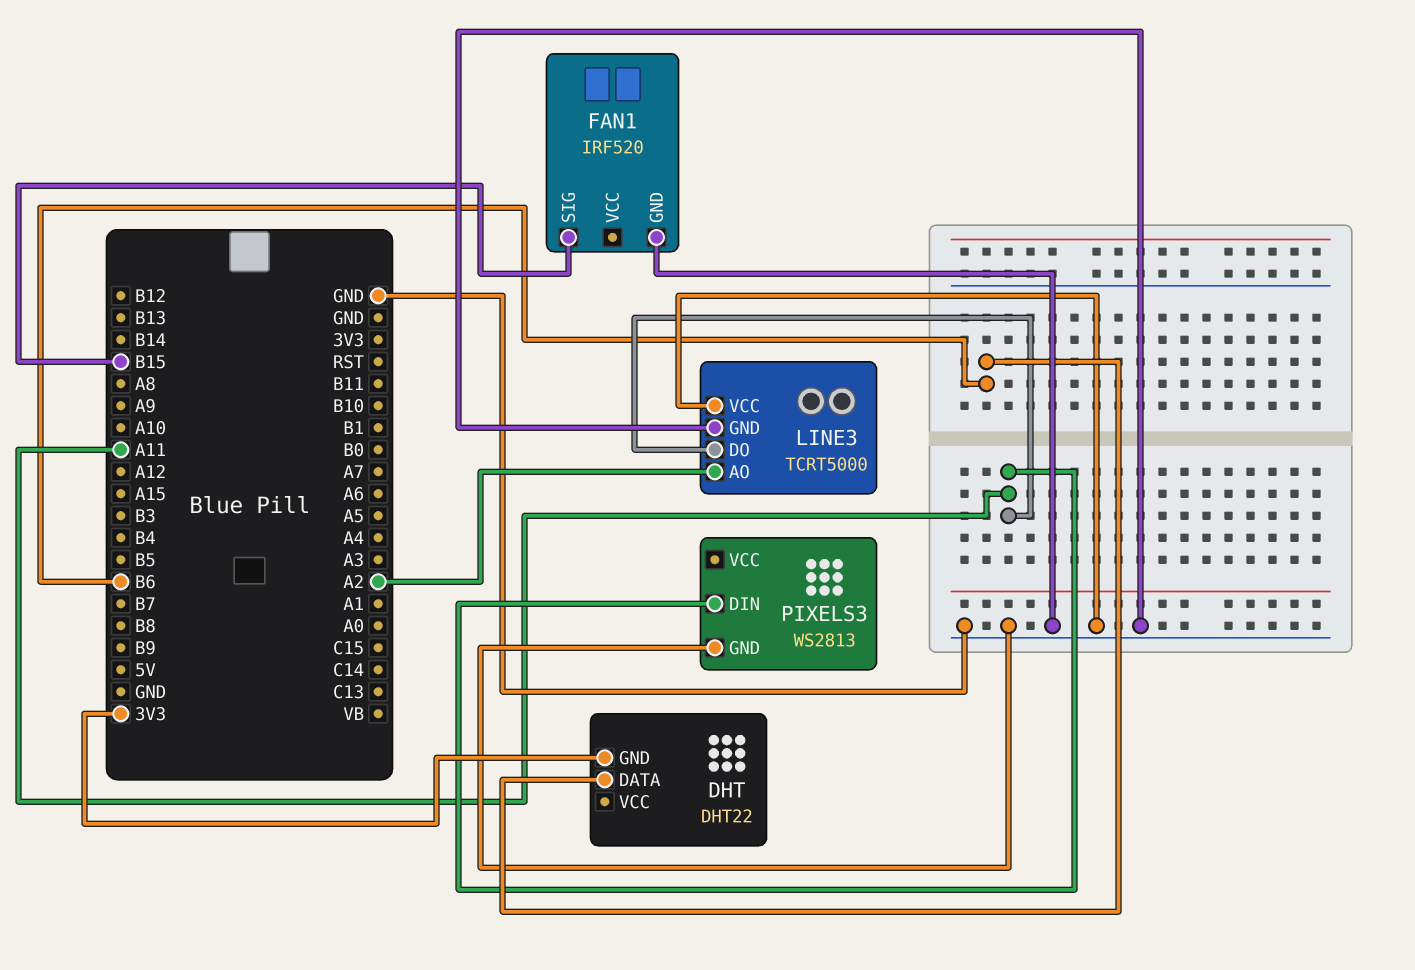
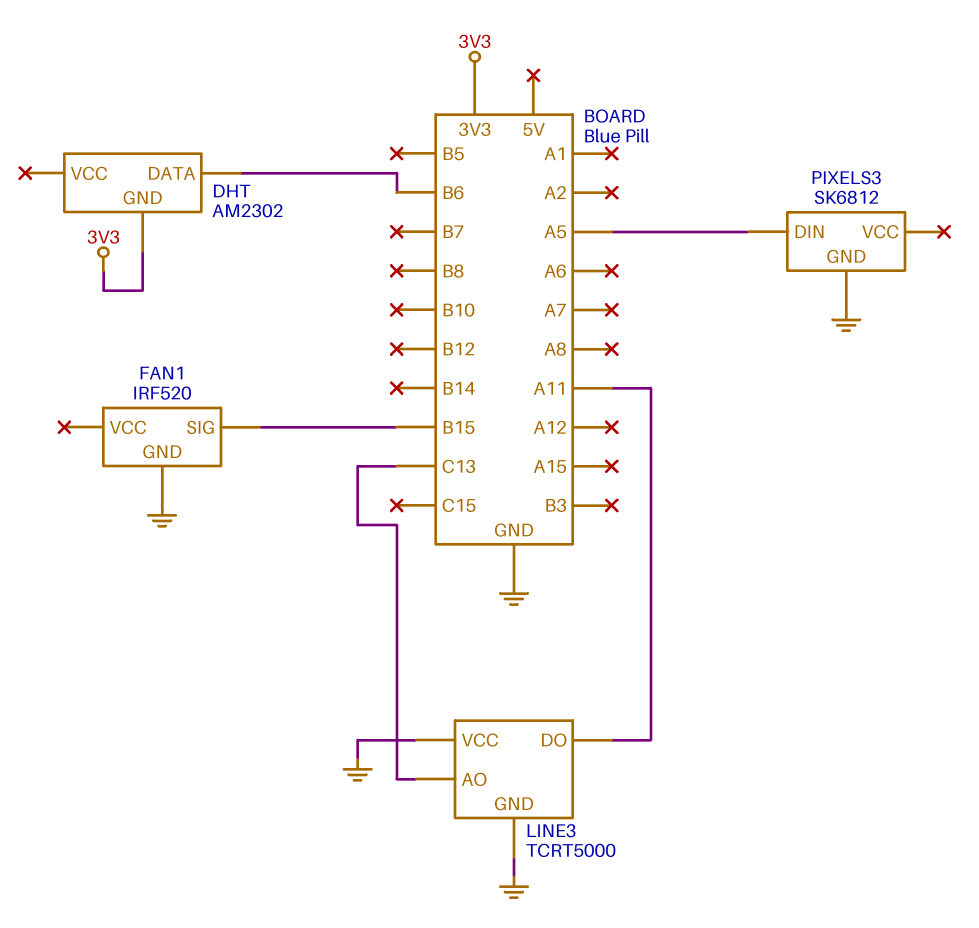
DHT: DHT22 -> AM2302
LINE3 pin AO: A2 -> C13
PIXELS3: WS2813 -> SK6812
PIXELS3 pin DIN: A11 -> A5

